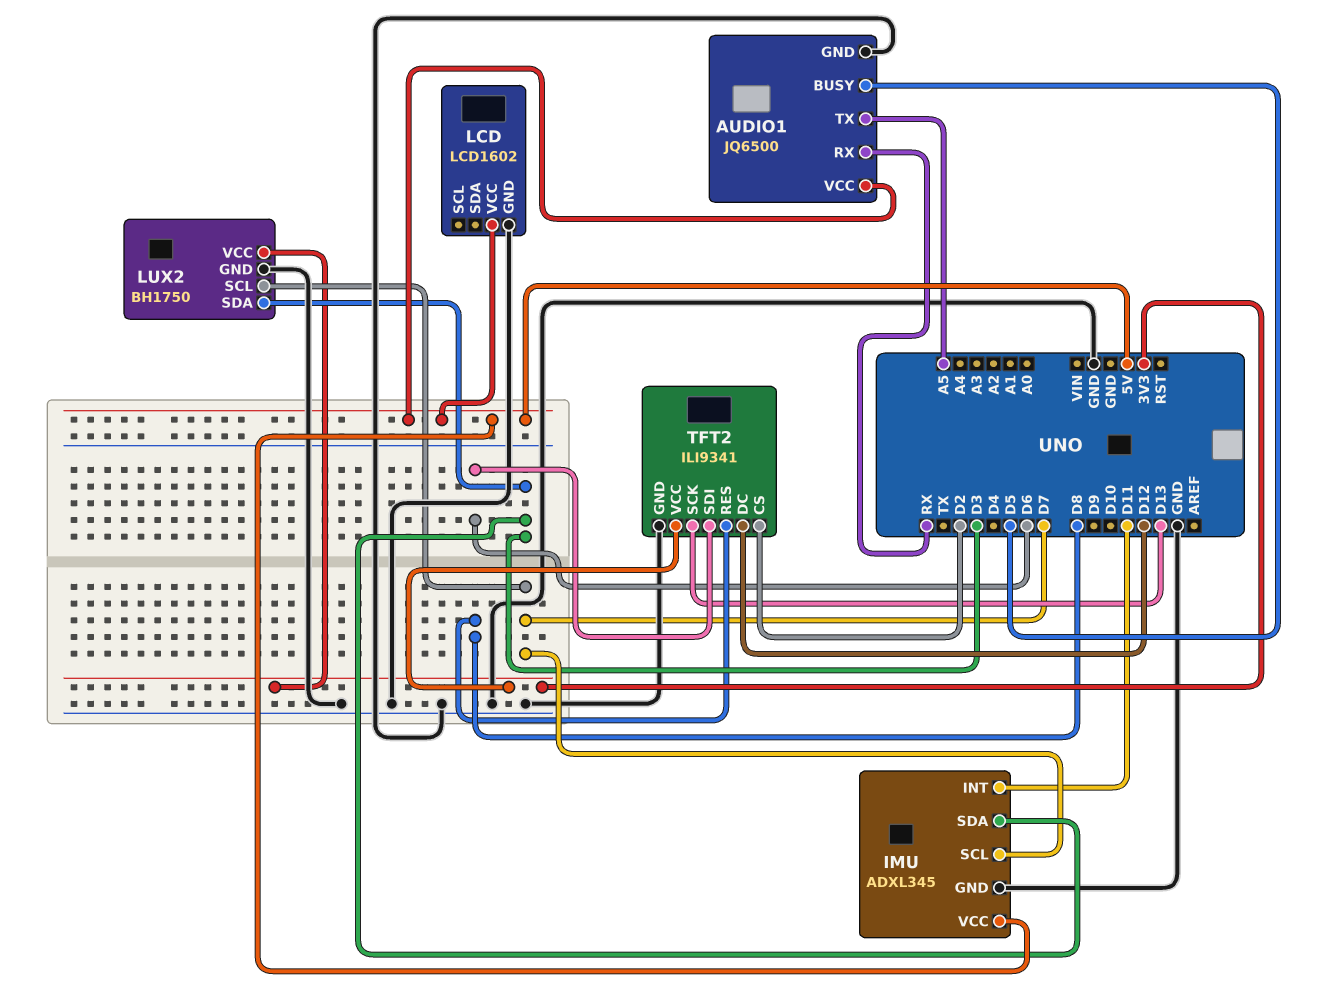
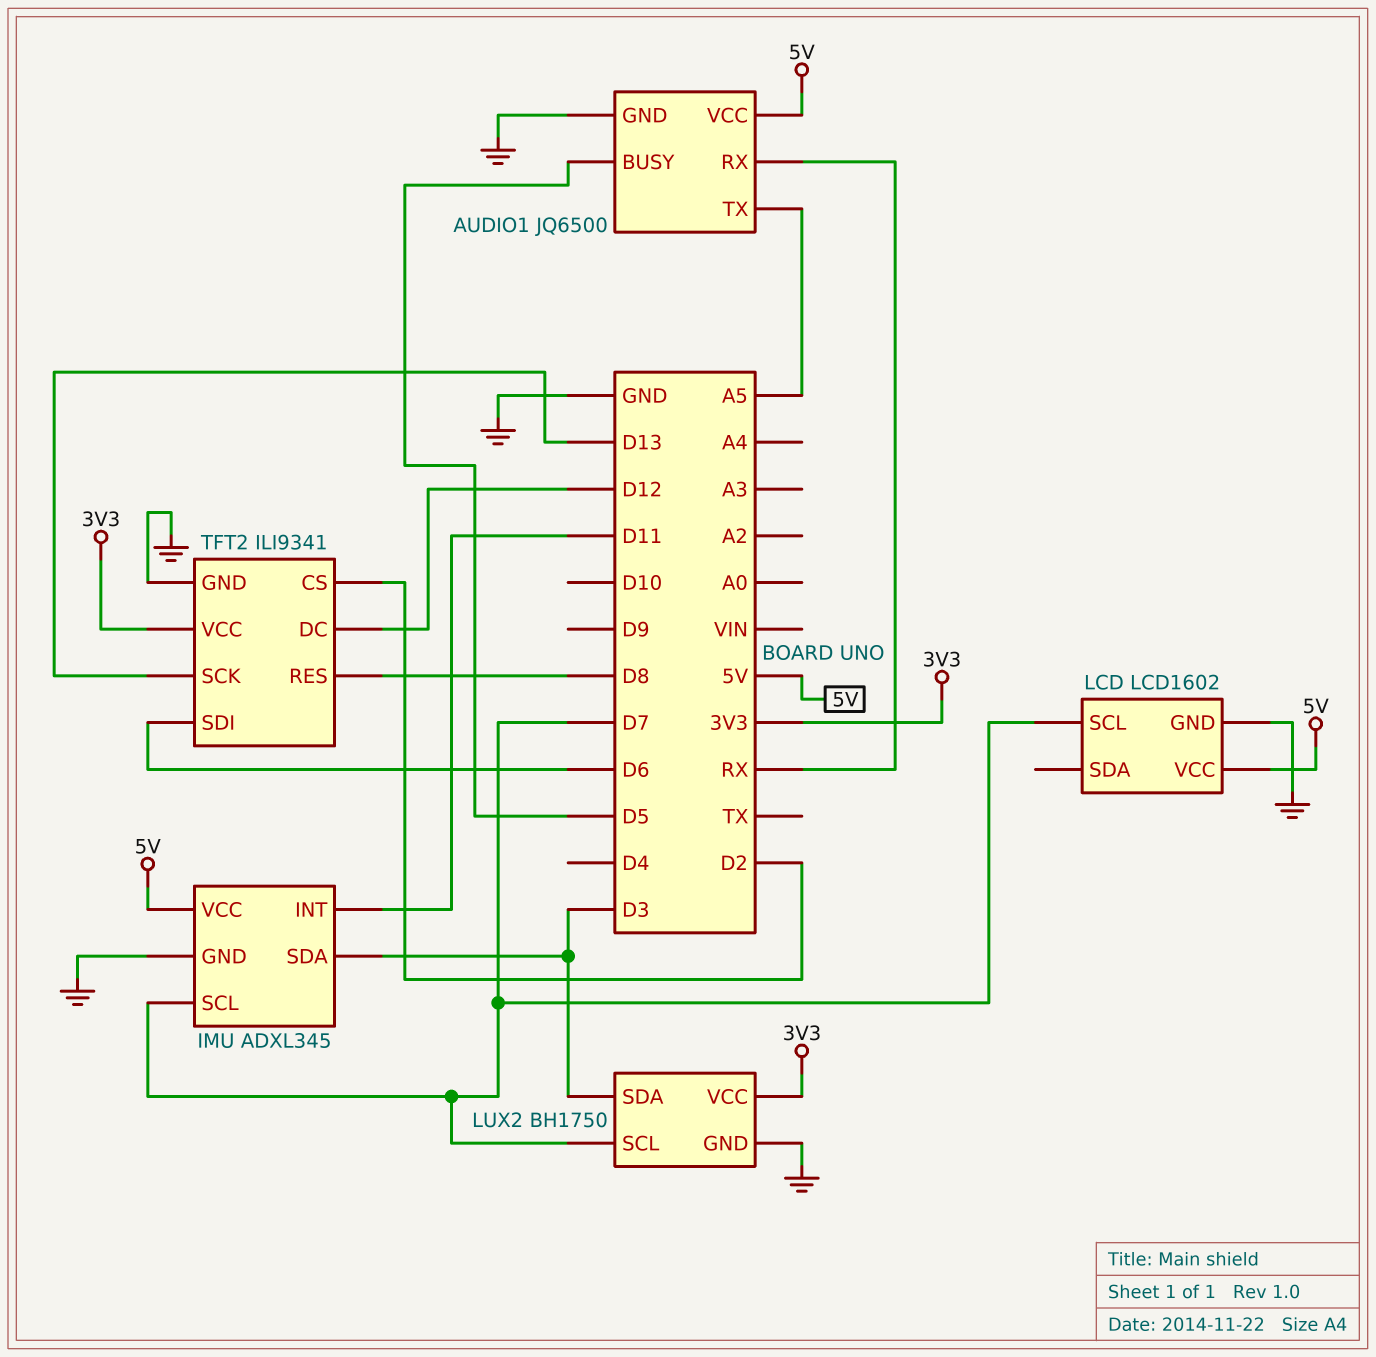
LCD pin SCL: none -> D7

